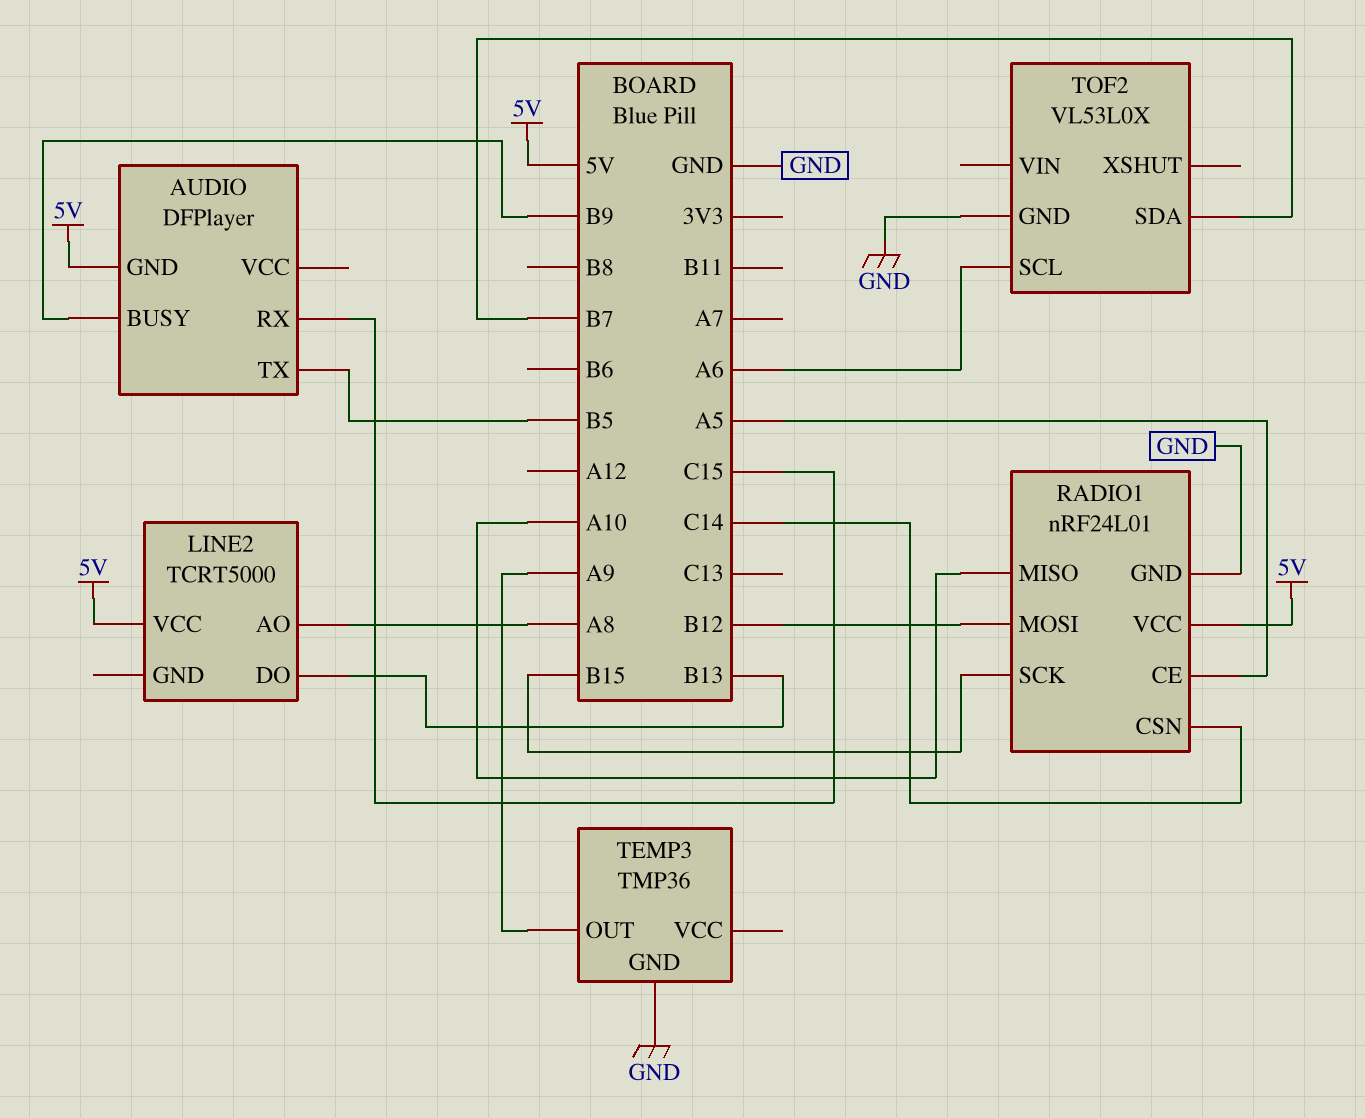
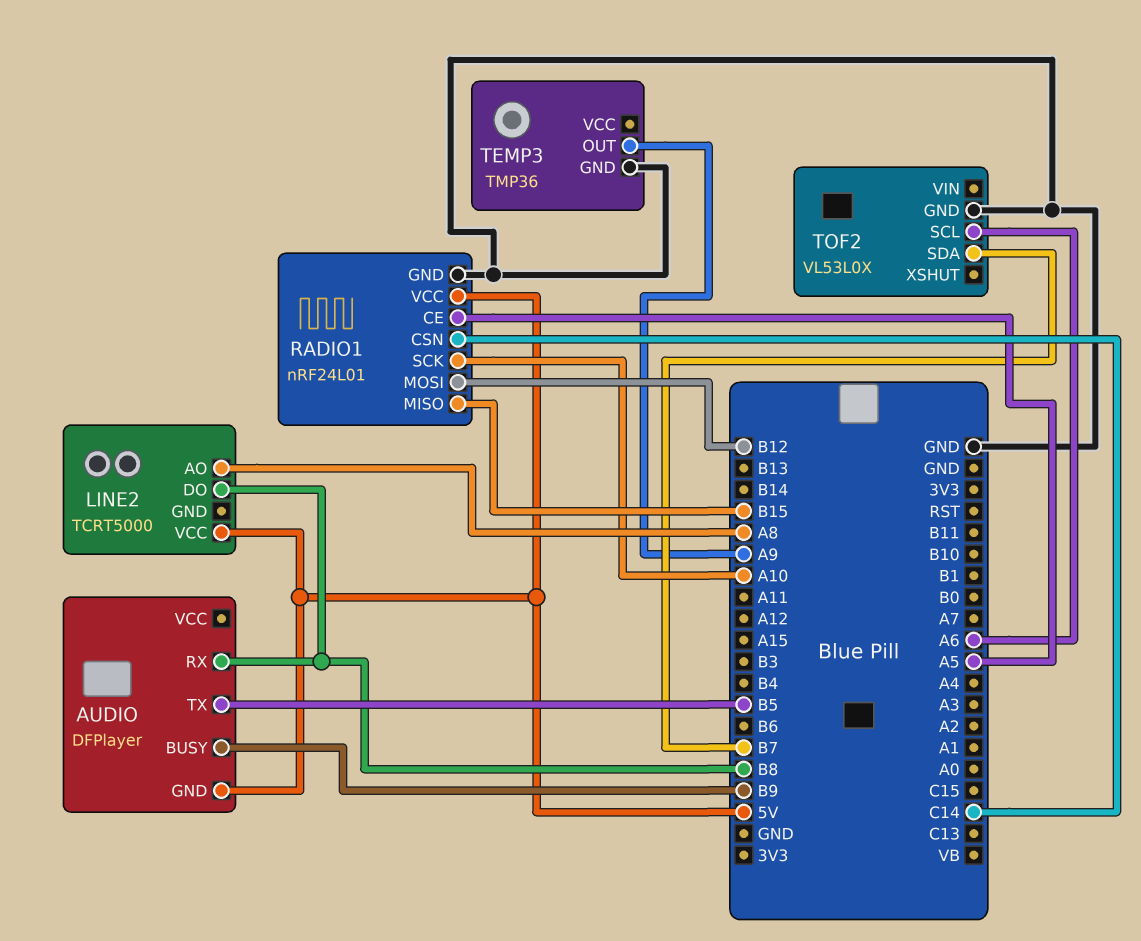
AUDIO pin RX: C15 -> B8
LINE2 pin DO: B13 -> B8
RADIO1 pin MISO: A10 -> B15
RADIO1 pin SCK: B15 -> A10

